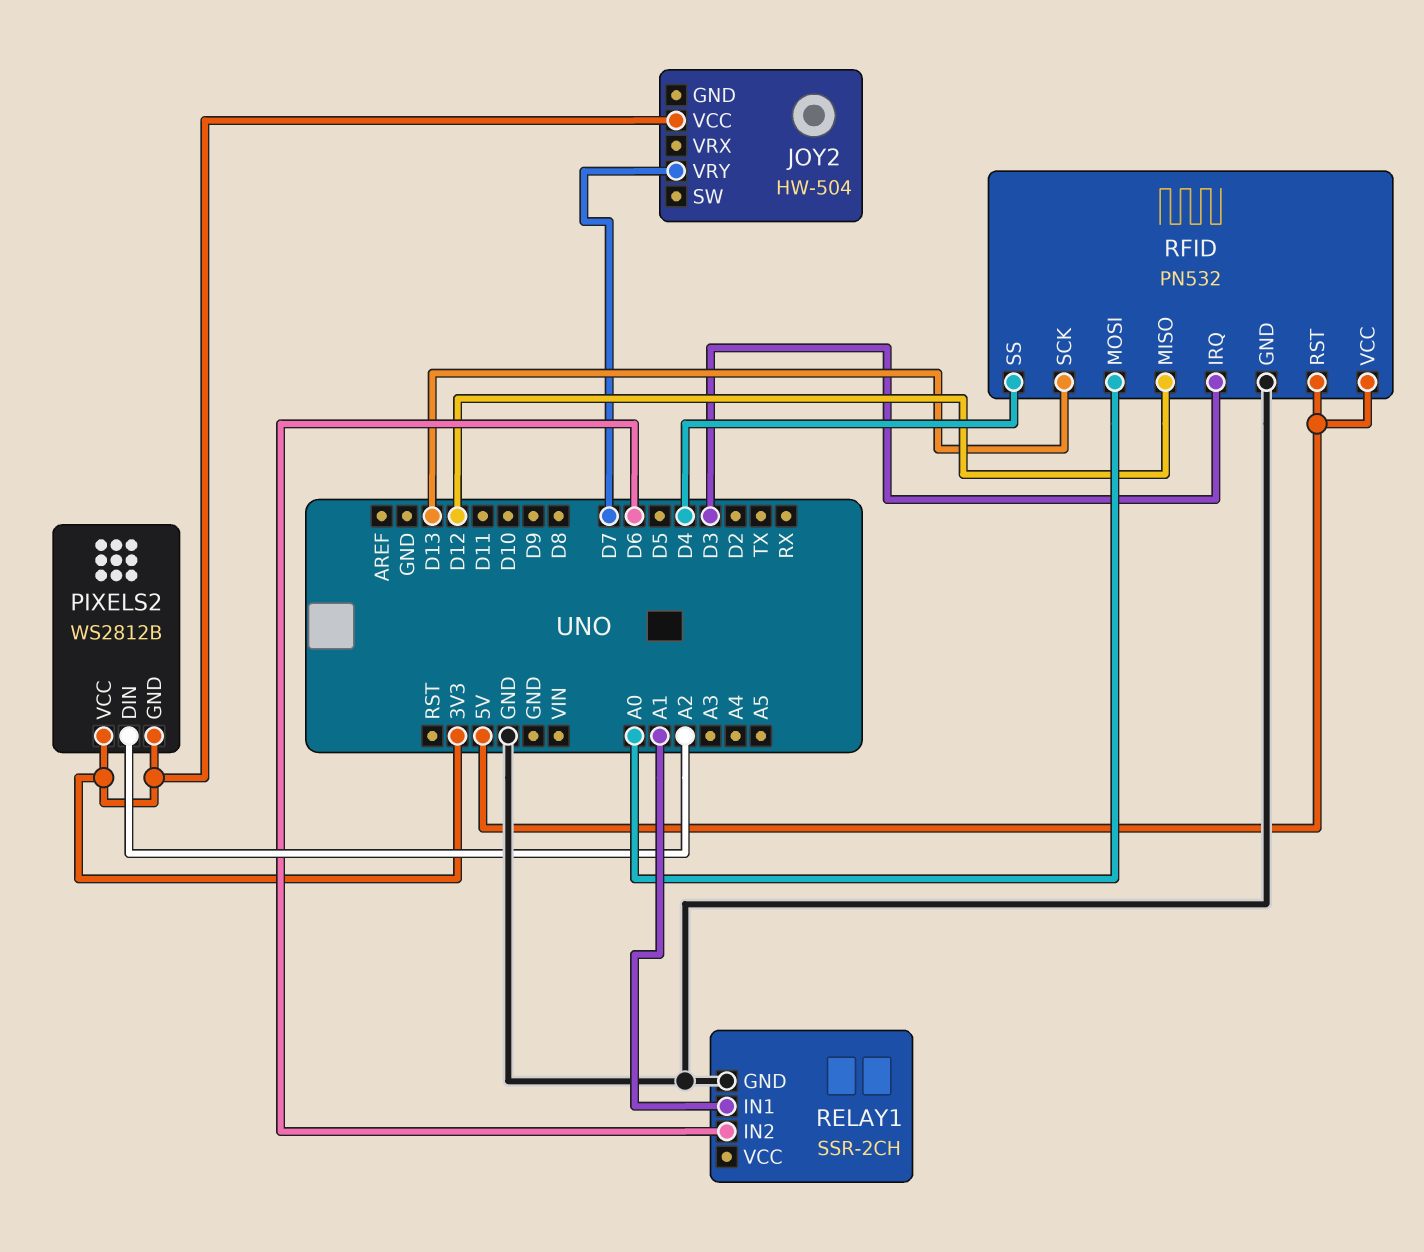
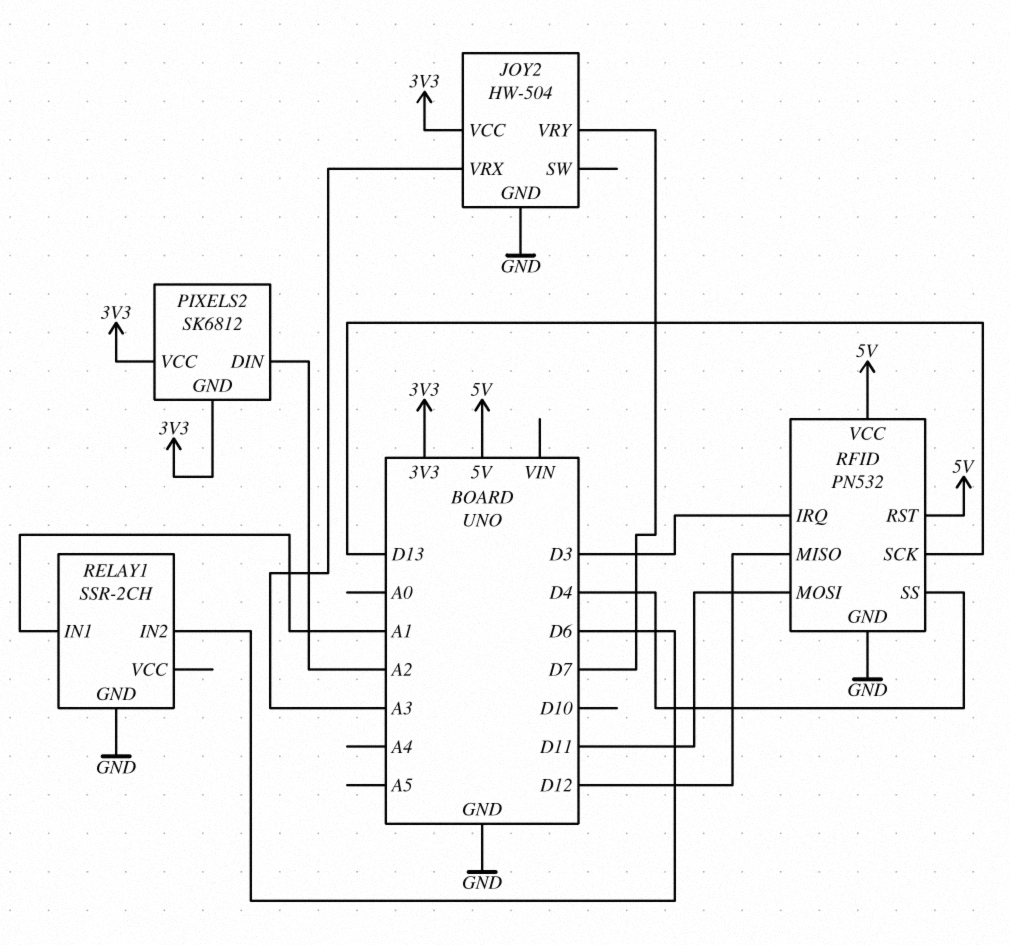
JOY2 pin GND: none -> GND
JOY2 pin VRX: none -> A3
PIXELS2: WS2812B -> SK6812
RFID pin MOSI: A0 -> D11

